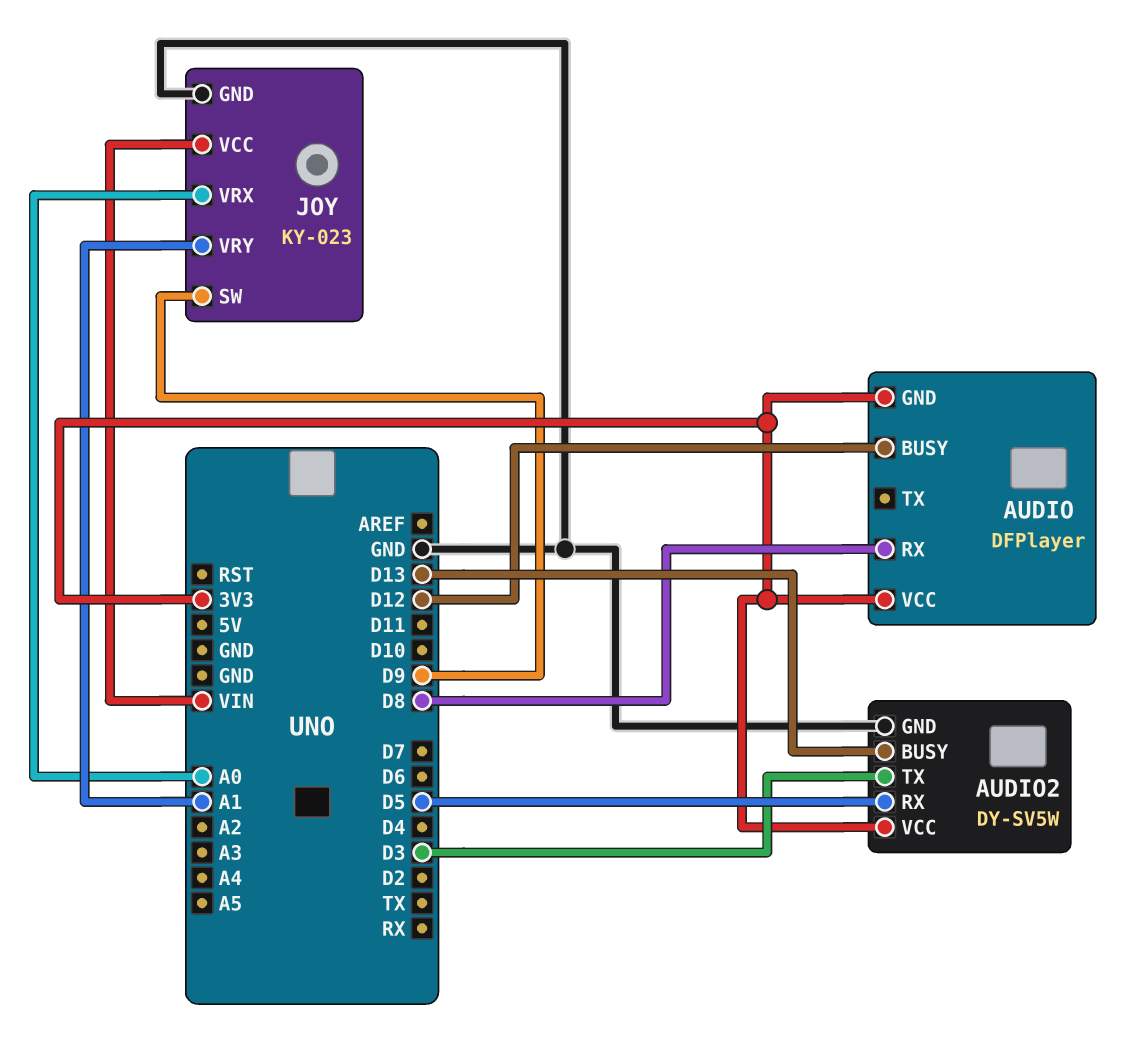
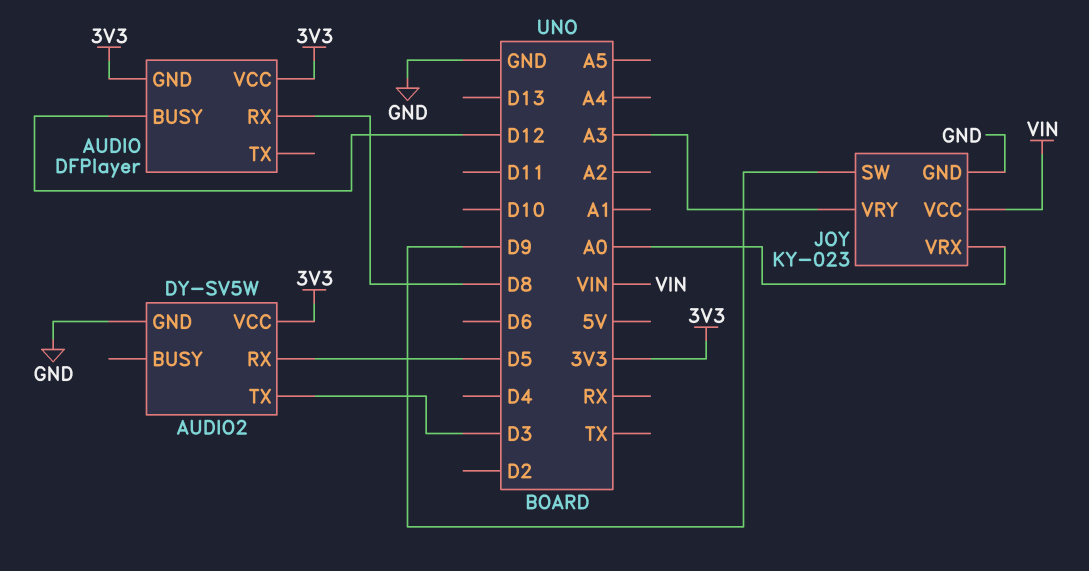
AUDIO2 pin BUSY: D13 -> none
JOY pin VRY: A1 -> A3

